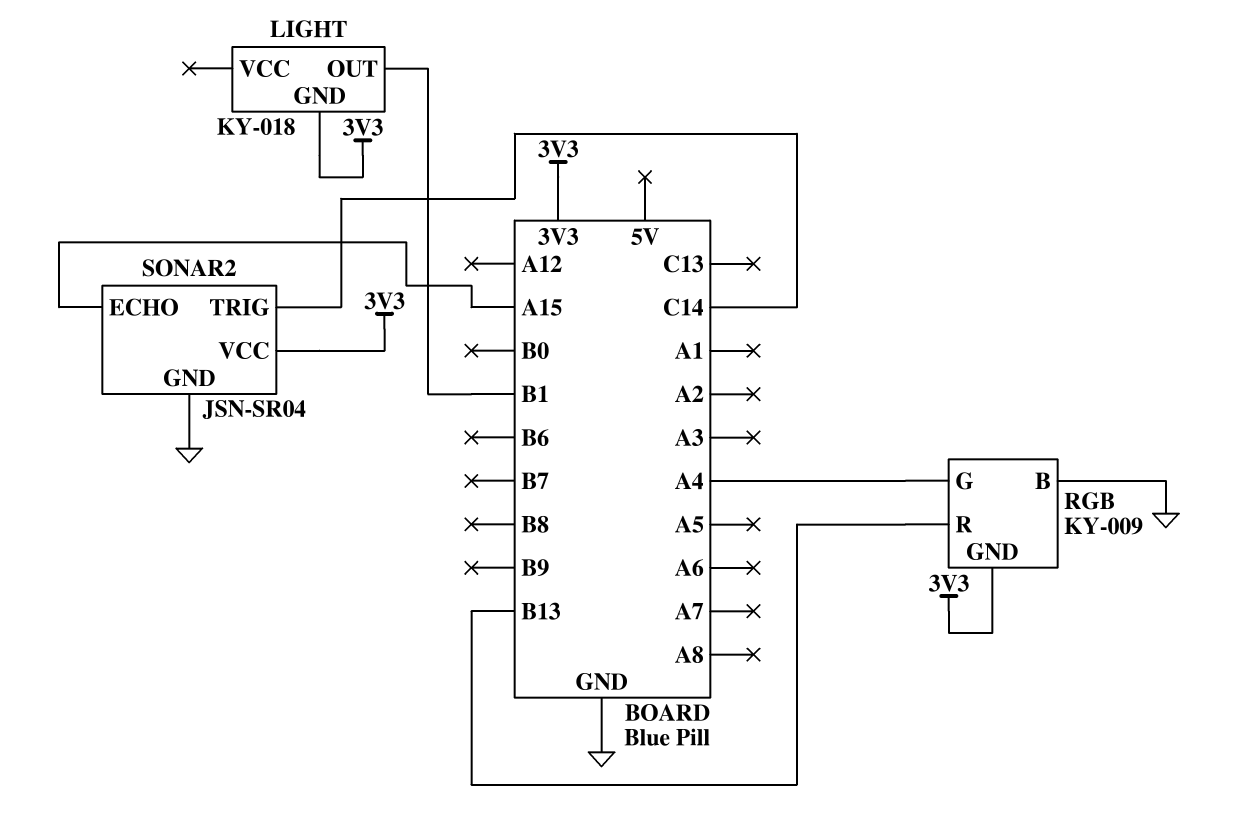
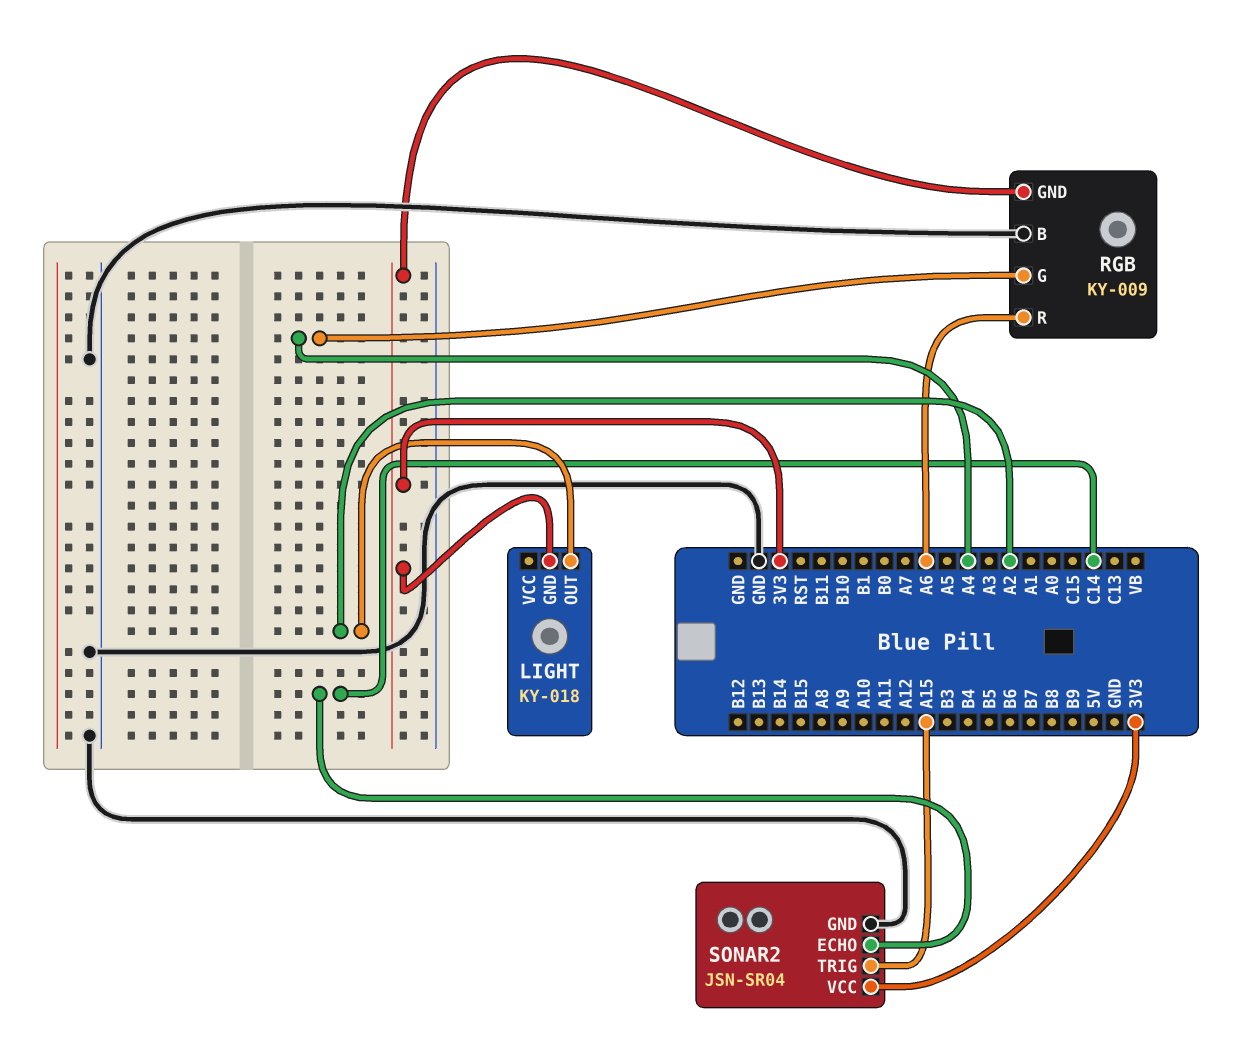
LIGHT pin OUT: B1 -> A2
RGB pin R: B13 -> A6
SONAR2 pin ECHO: A15 -> C14
SONAR2 pin TRIG: C14 -> A15

